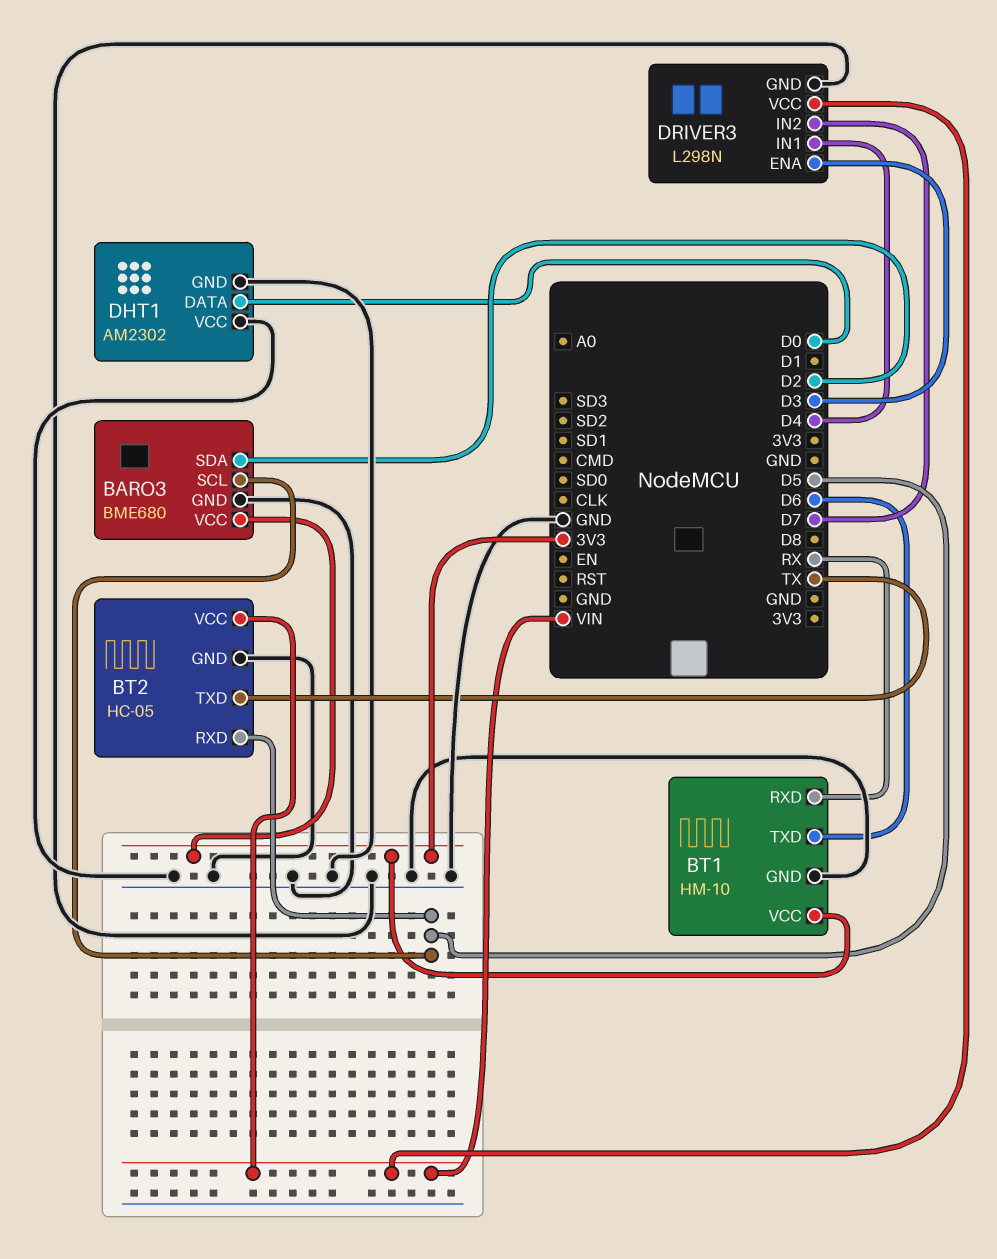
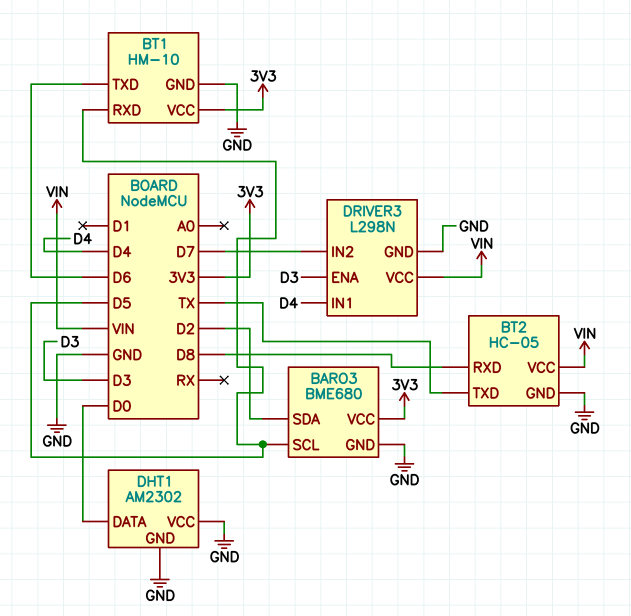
BT1 pin RXD: RX -> D5
BT2 pin RXD: D5 -> D8

